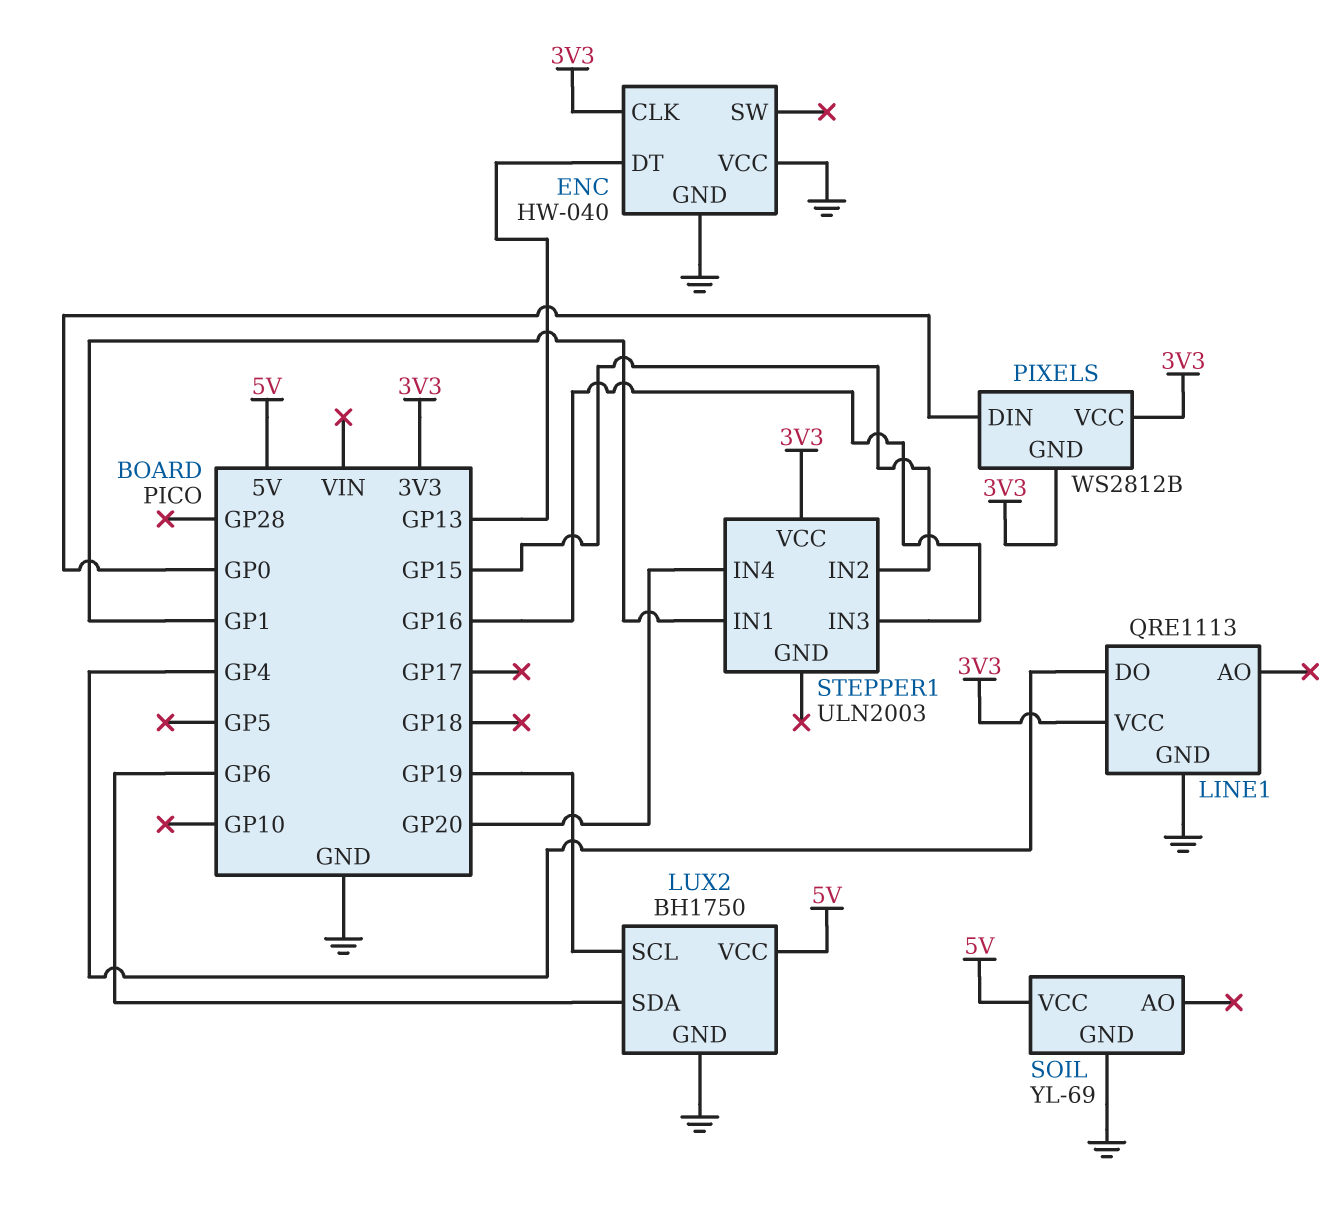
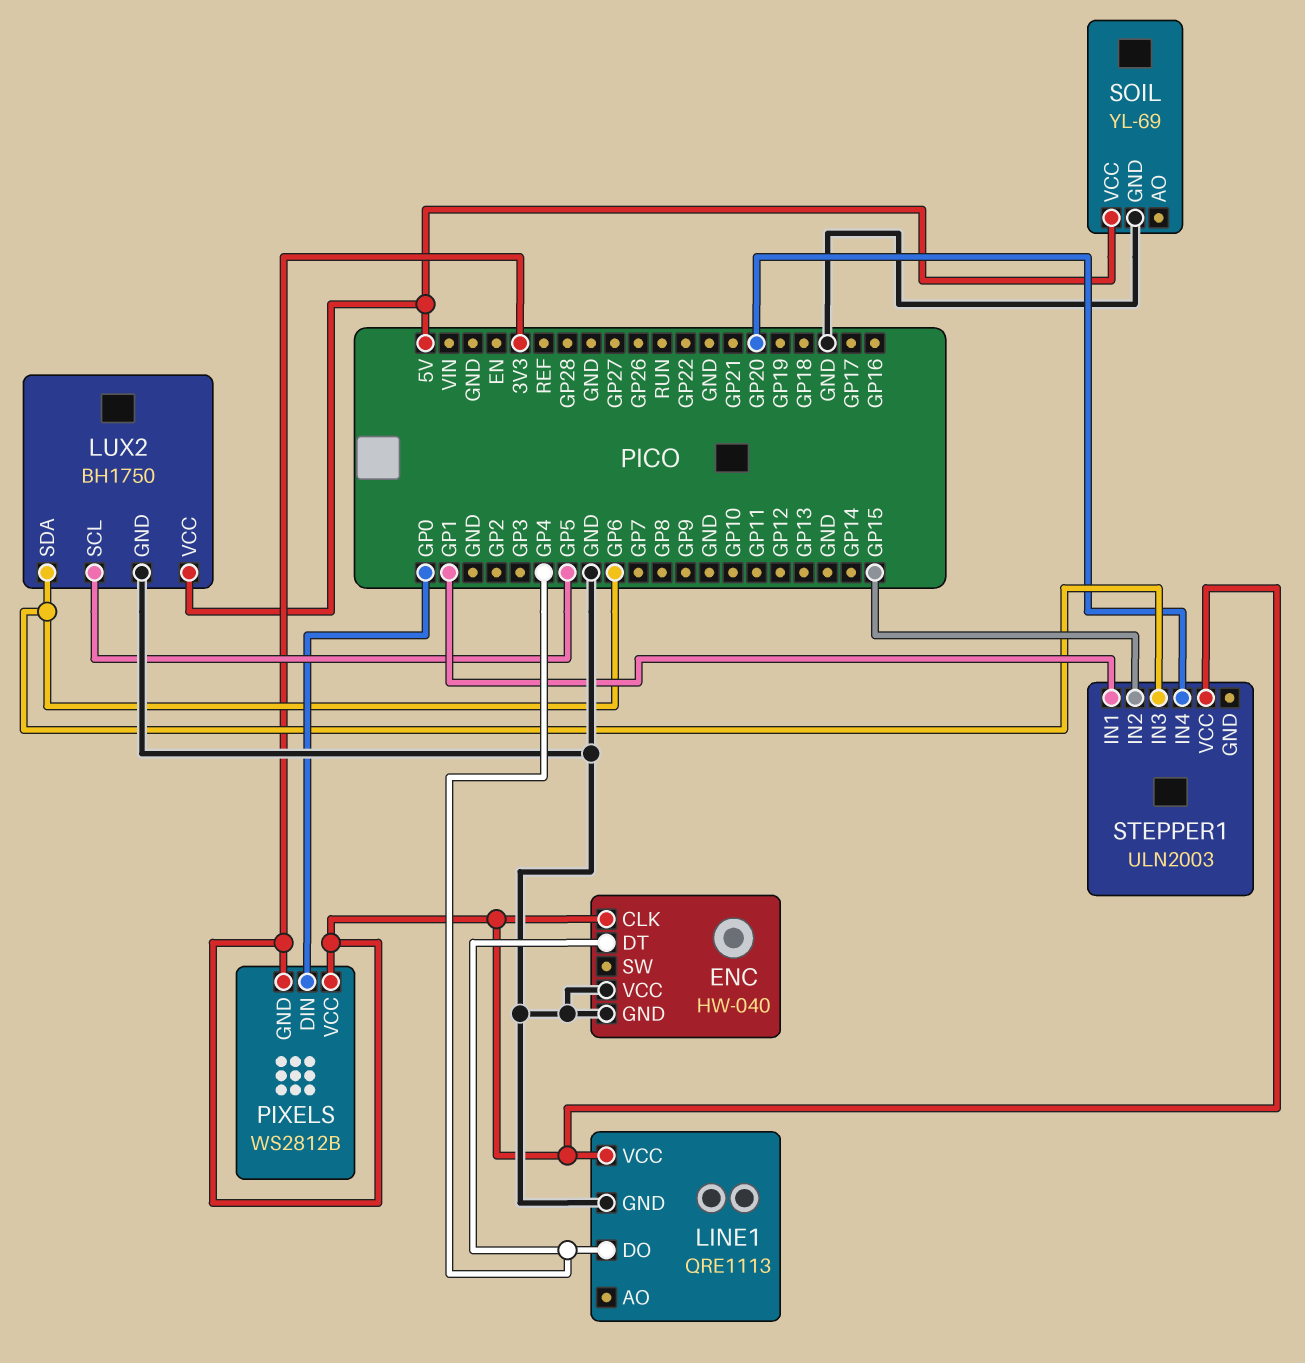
ENC pin DT: GP13 -> GP4
LUX2 pin SCL: GP19 -> GP5
STEPPER1 pin IN3: GP16 -> GP6

